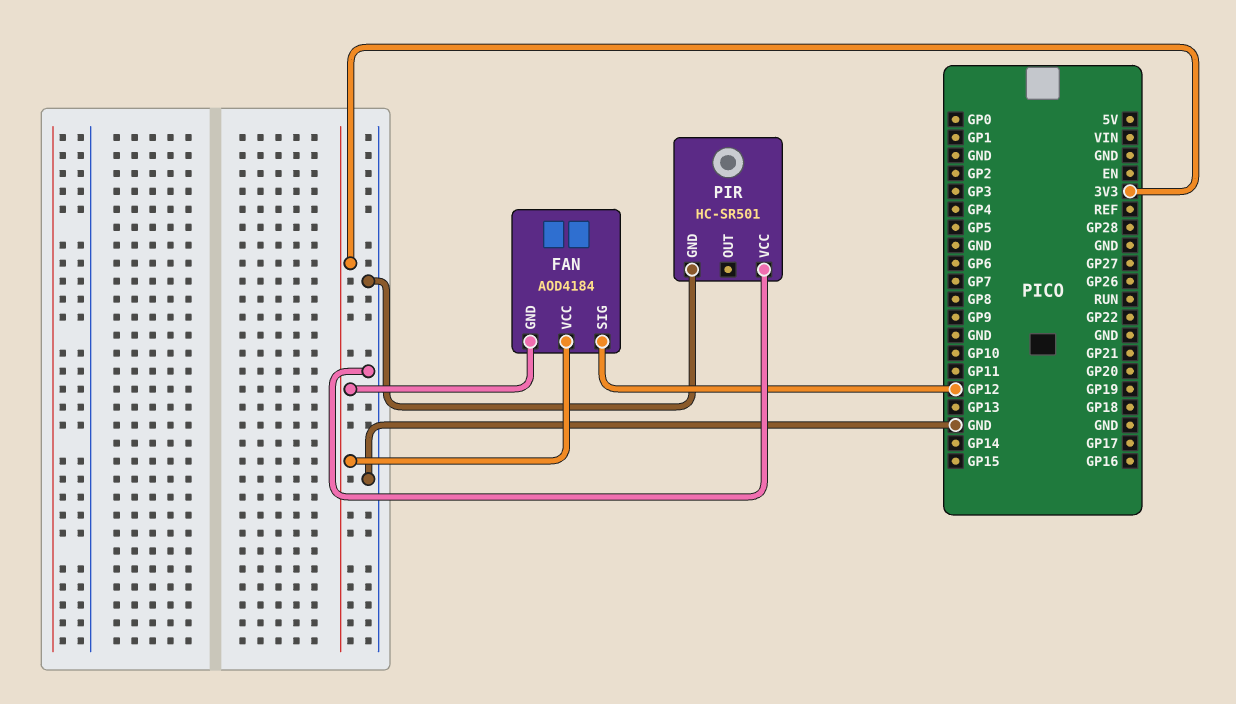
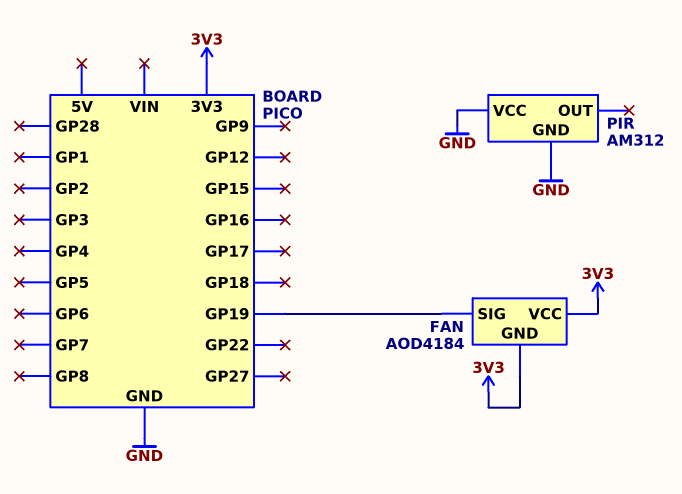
FAN pin SIG: GP12 -> GP19
PIR: HC-SR501 -> AM312

